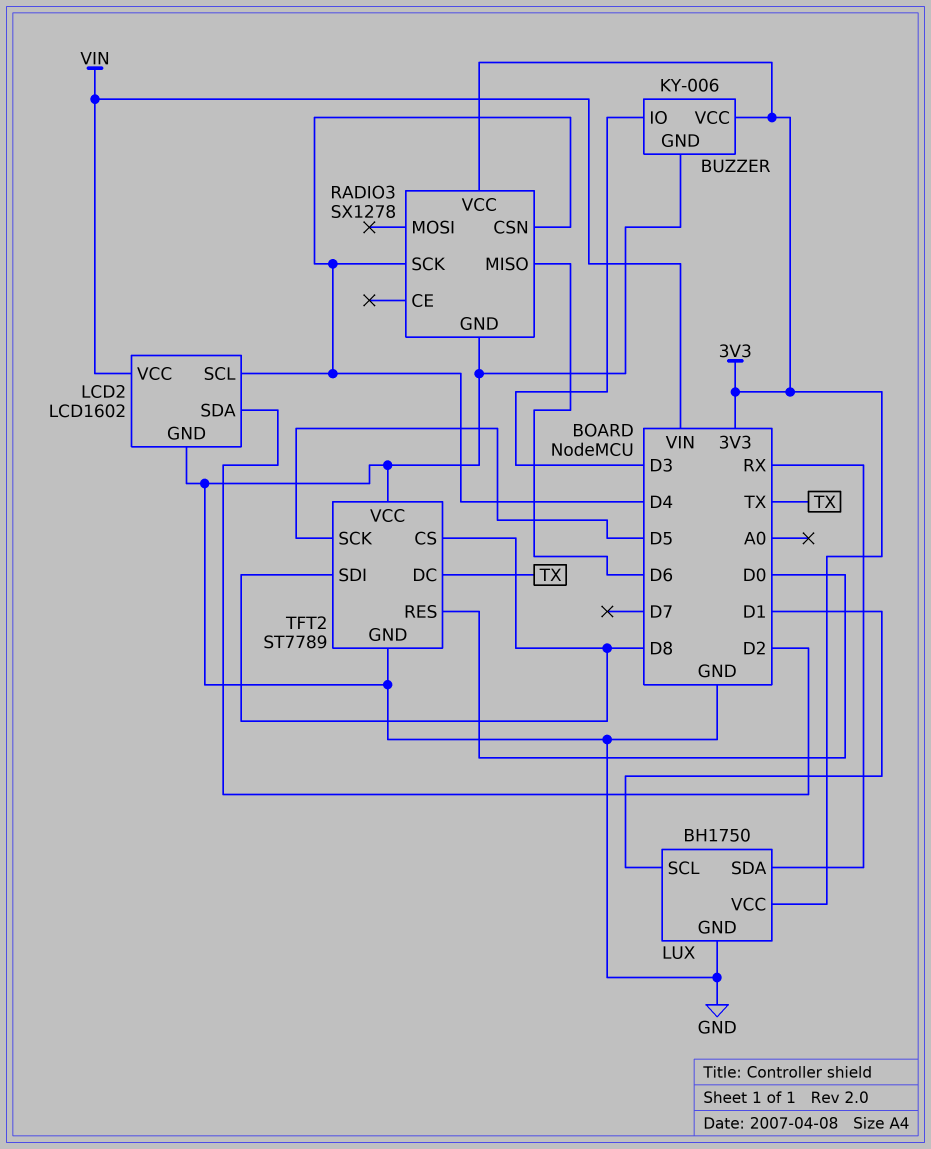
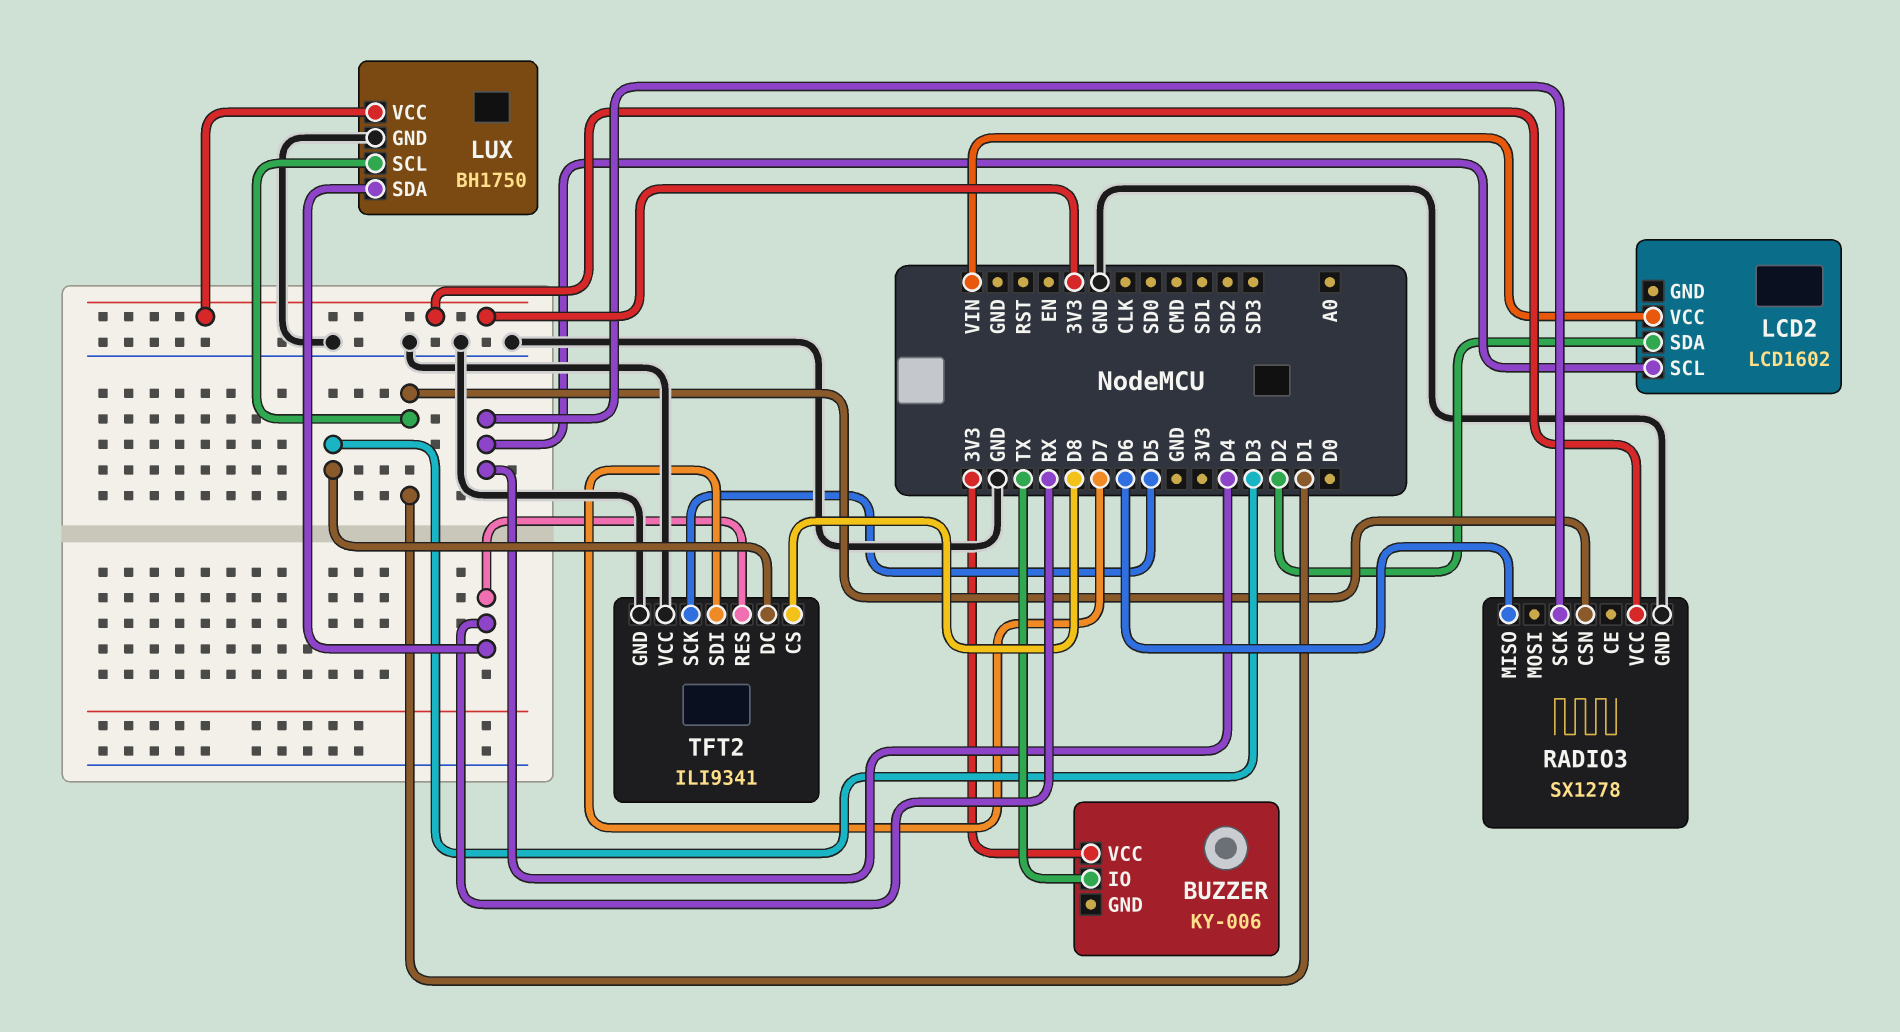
BUZZER pin GND: GND -> none
BUZZER pin IO: D3 -> TX
LCD2 pin GND: GND -> none
RADIO3 pin CSN: D4 -> D1
TFT2: ST7789 -> ILI9341
TFT2 pin DC: TX -> D3
TFT2 pin RES: D0 -> RX
TFT2 pin SDI: D8 -> D7

